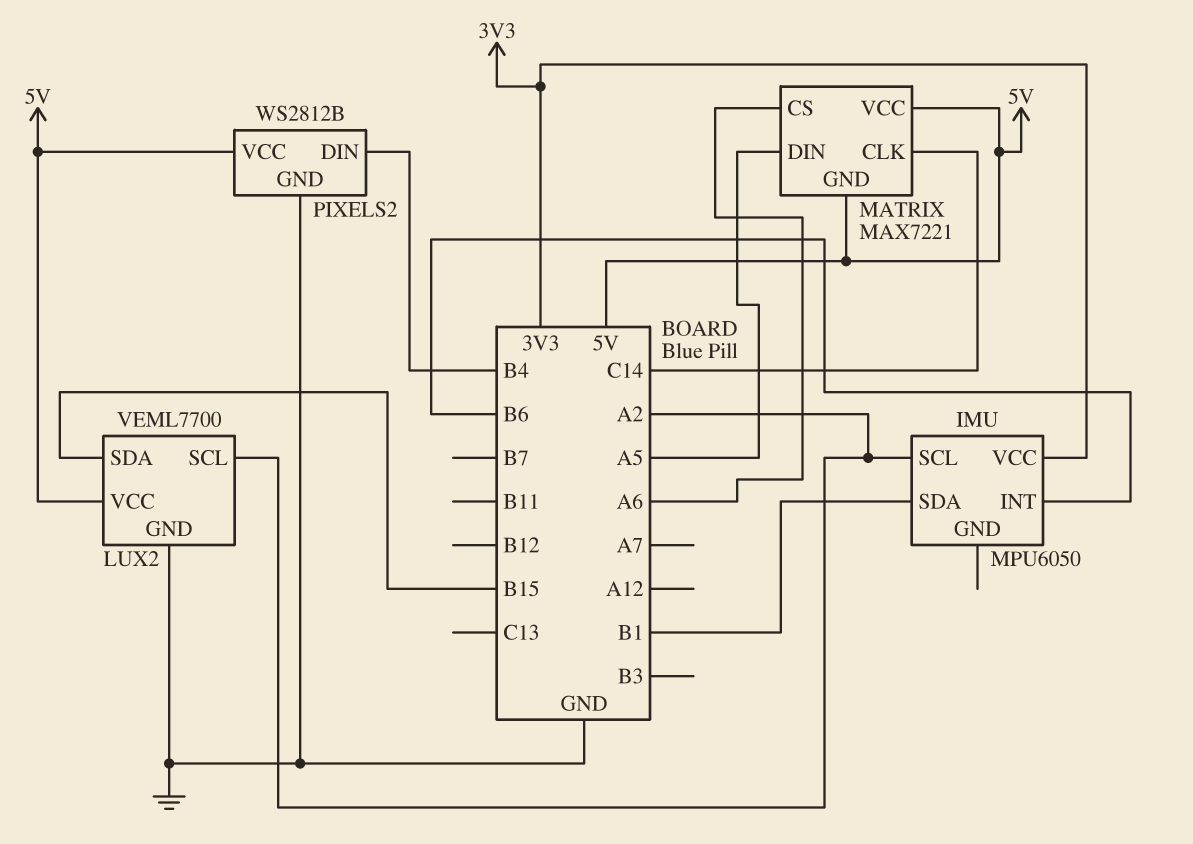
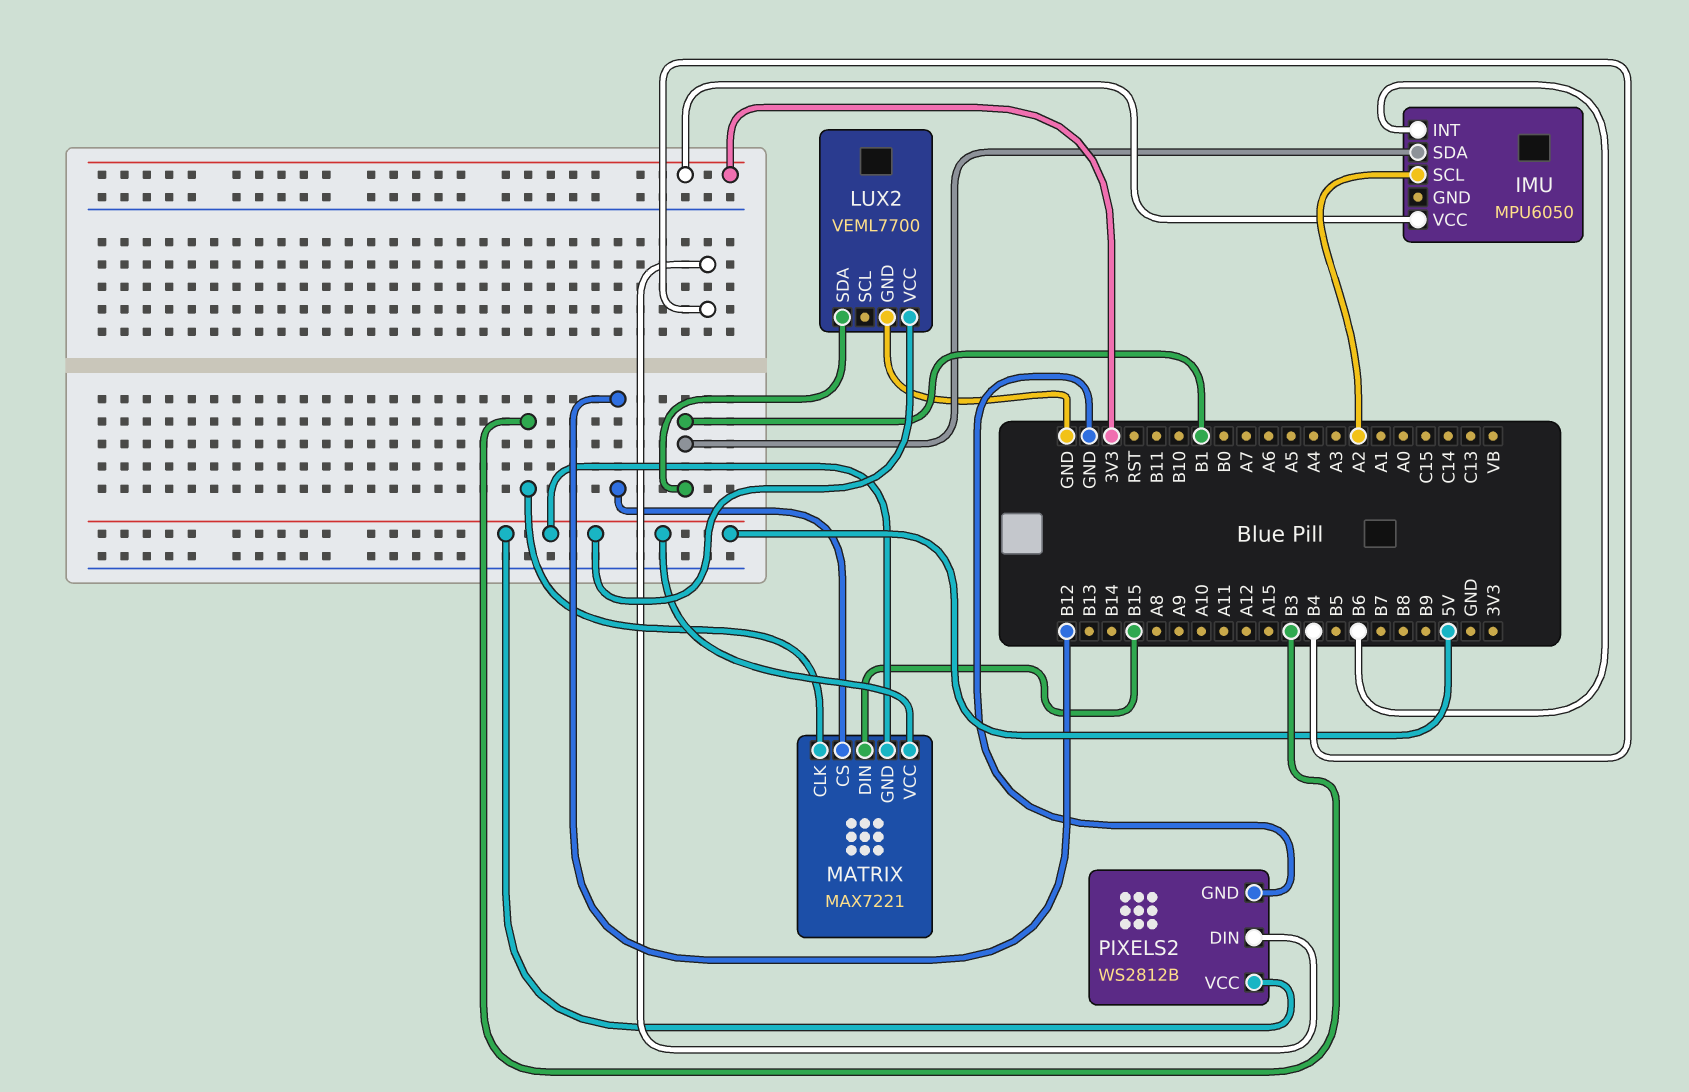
LUX2 pin SCL: A2 -> none
LUX2 pin SDA: B15 -> B1
MATRIX pin CLK: C14 -> B3
MATRIX pin CS: A6 -> B12
MATRIX pin DIN: A5 -> B15

